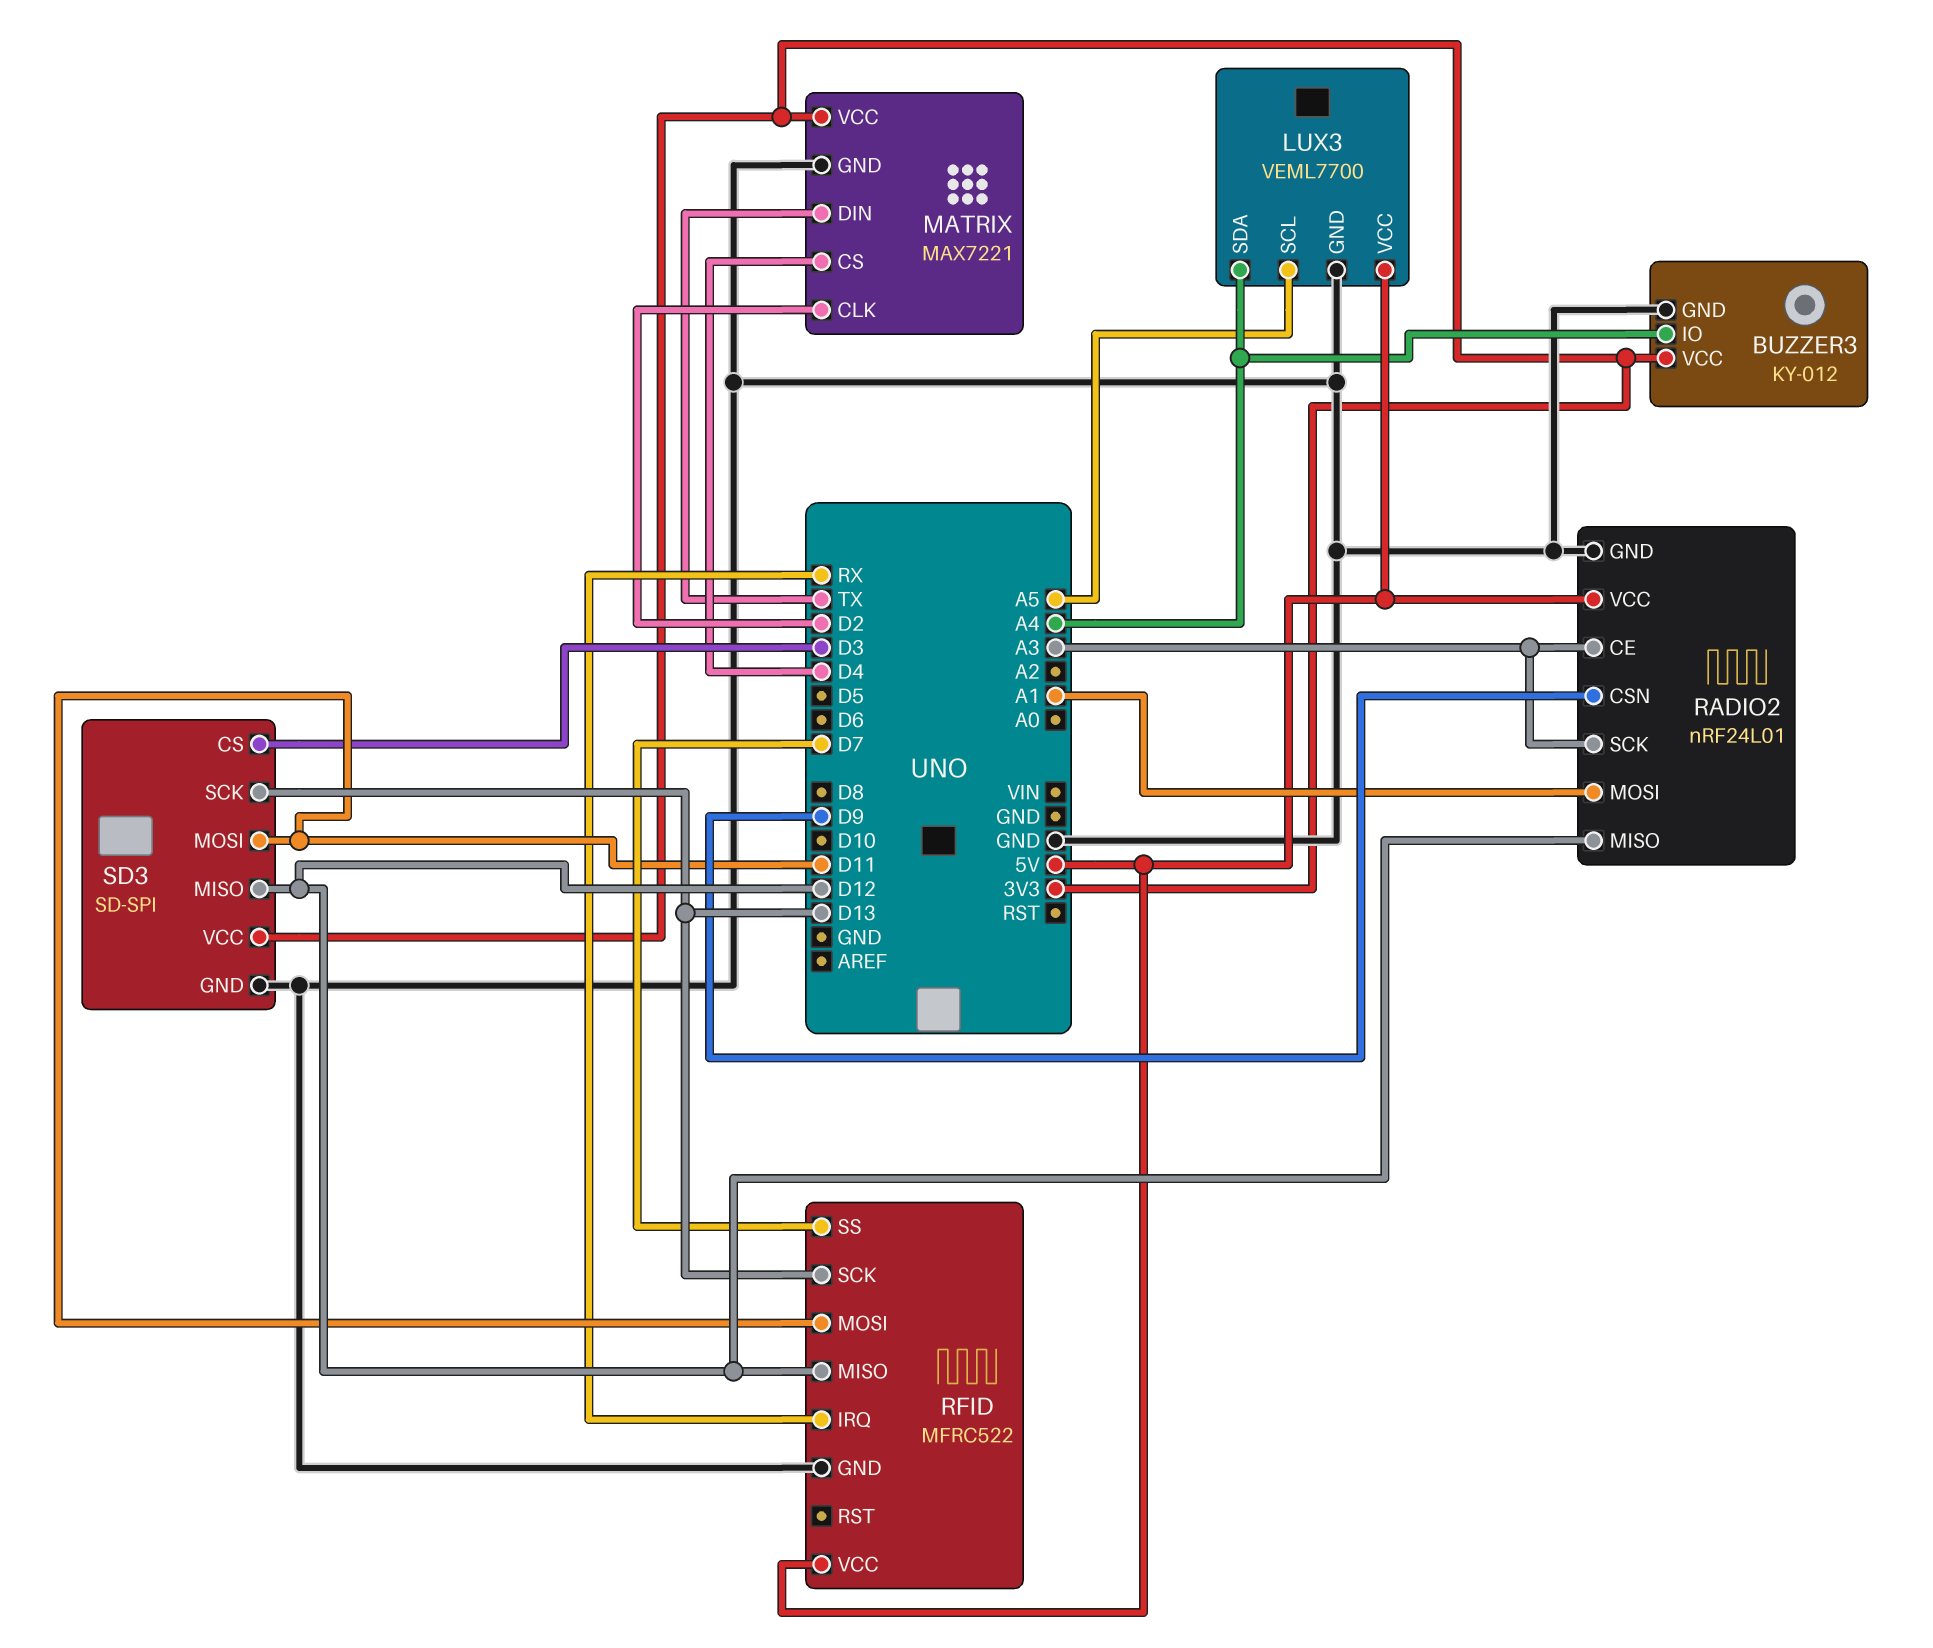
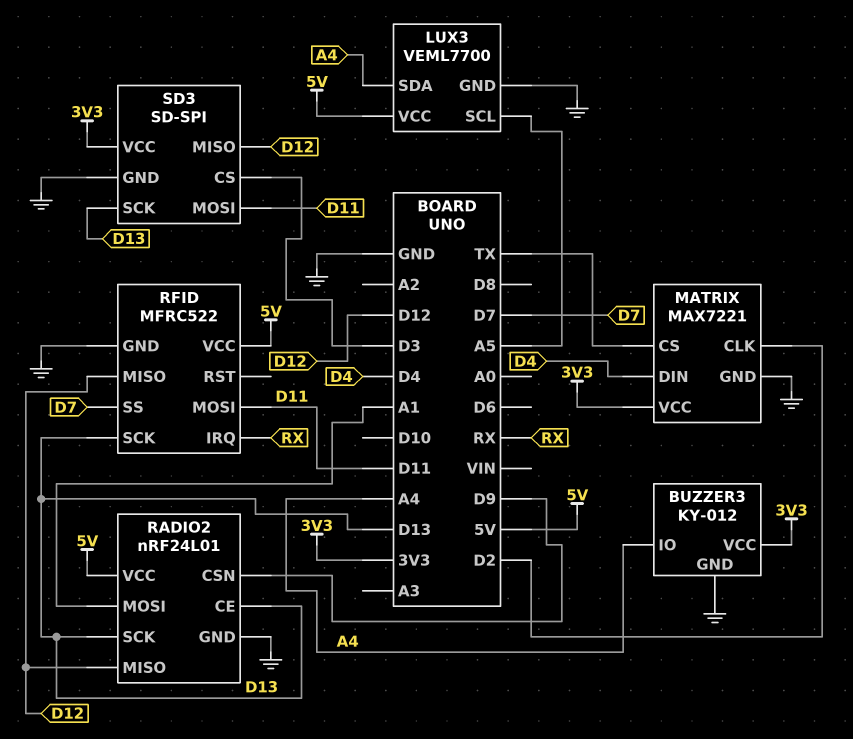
MATRIX pin CS: D4 -> TX
MATRIX pin DIN: TX -> D4
RADIO2 pin CE: A3 -> D13
RADIO2 pin SCK: A3 -> D13

